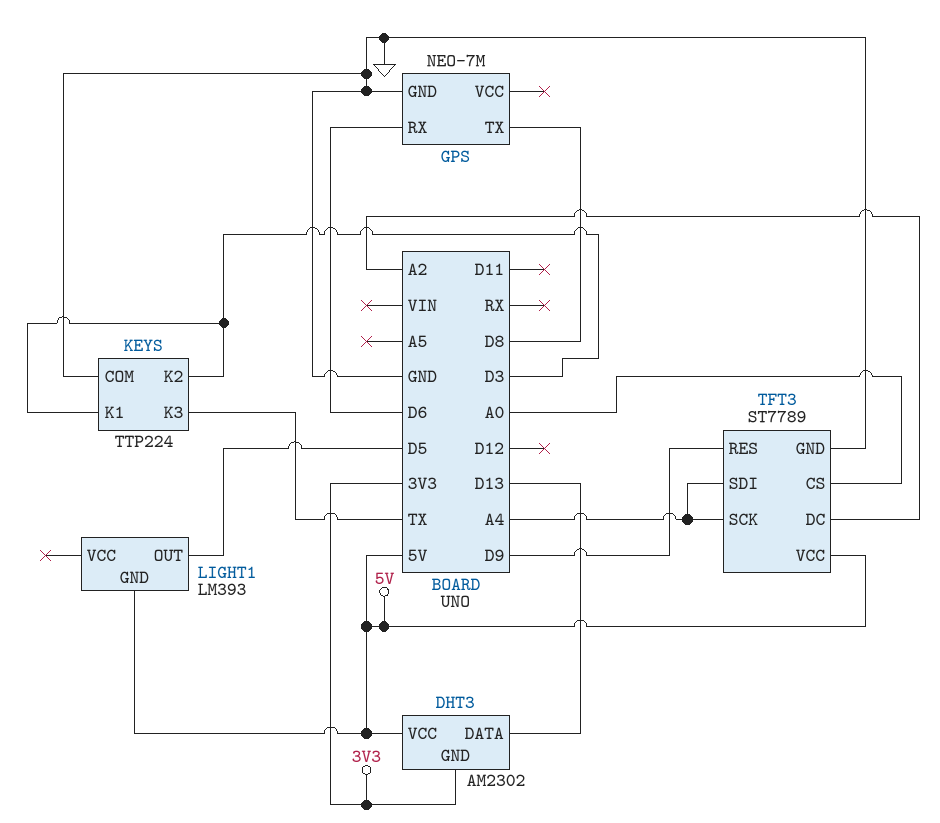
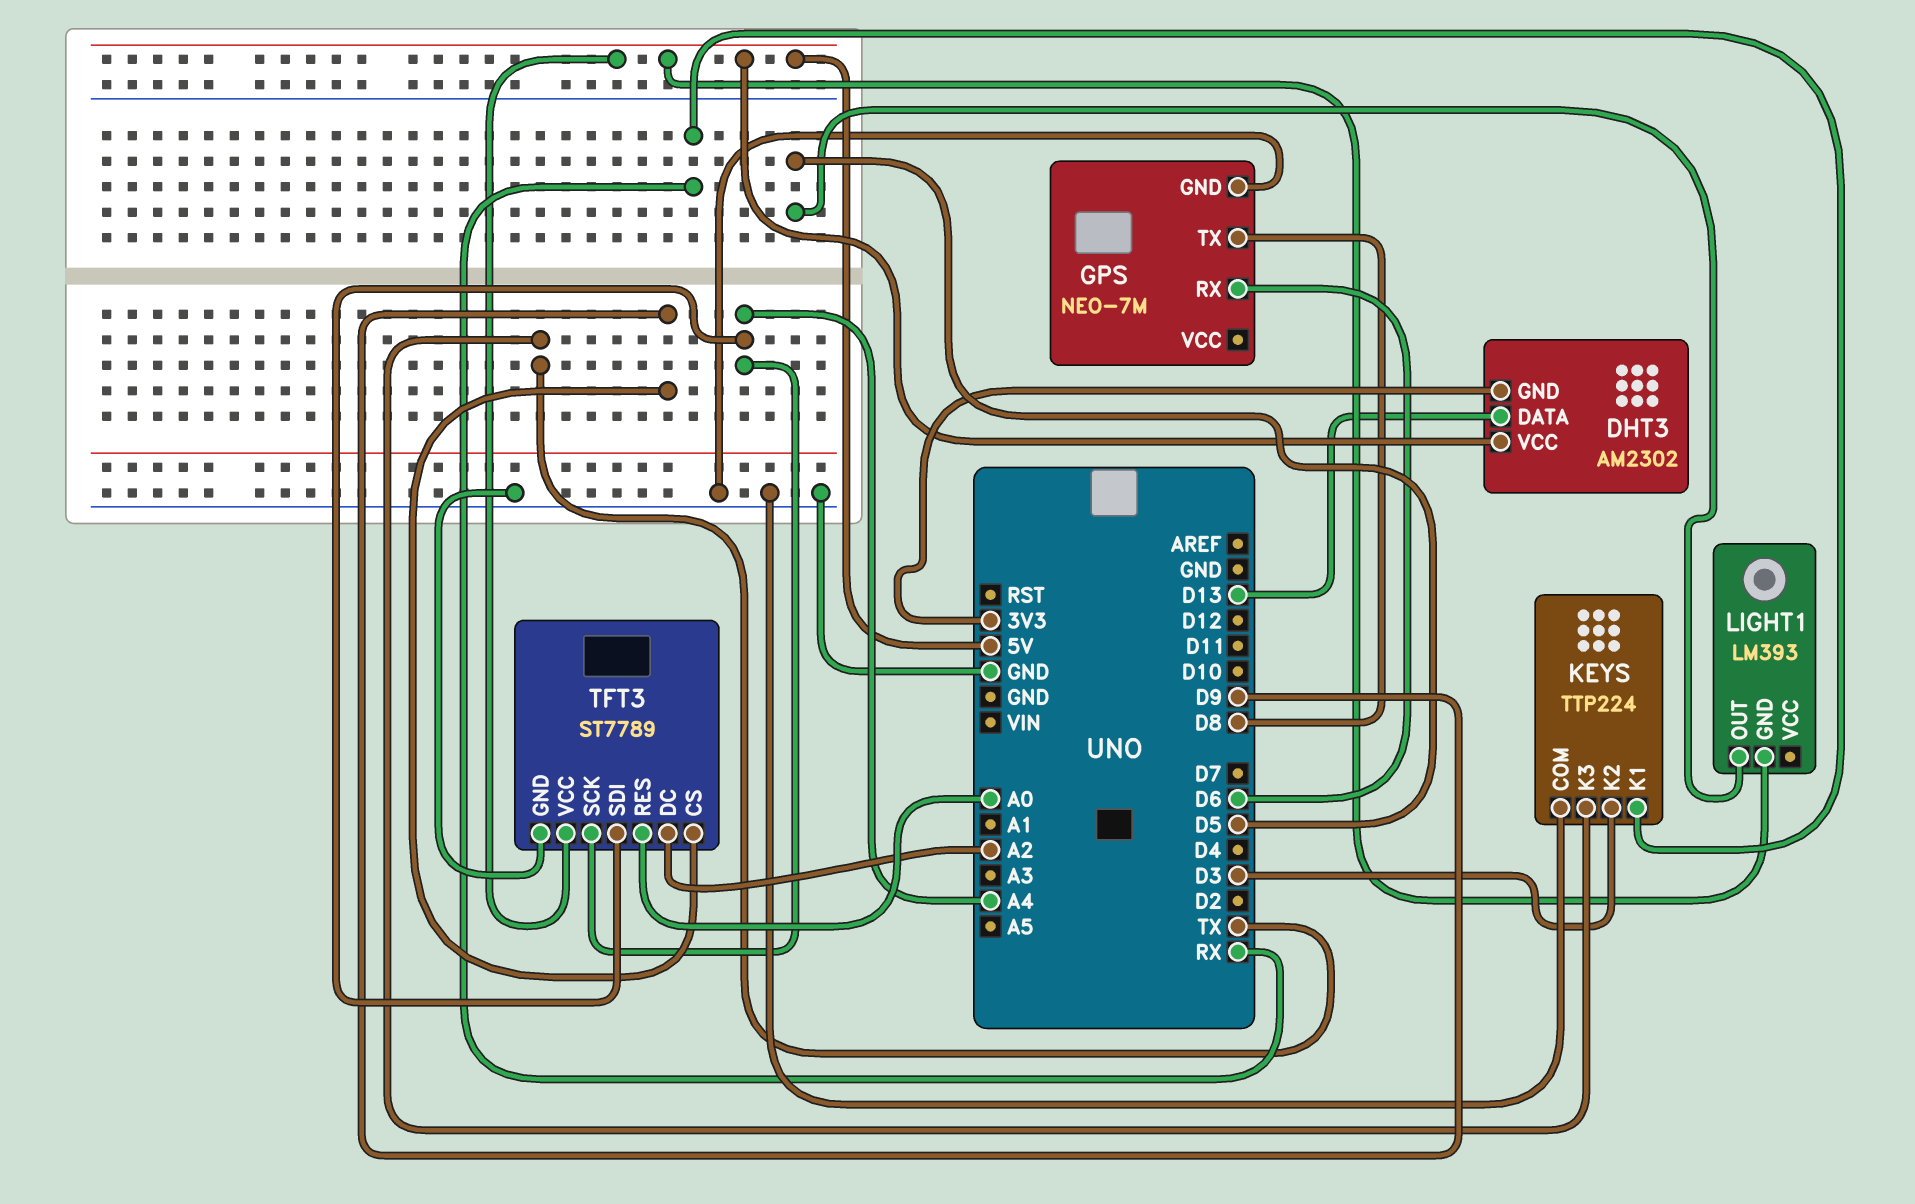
KEYS pin K1: D3 -> RX
TFT3 pin CS: A0 -> D9
TFT3 pin RES: D9 -> A0

